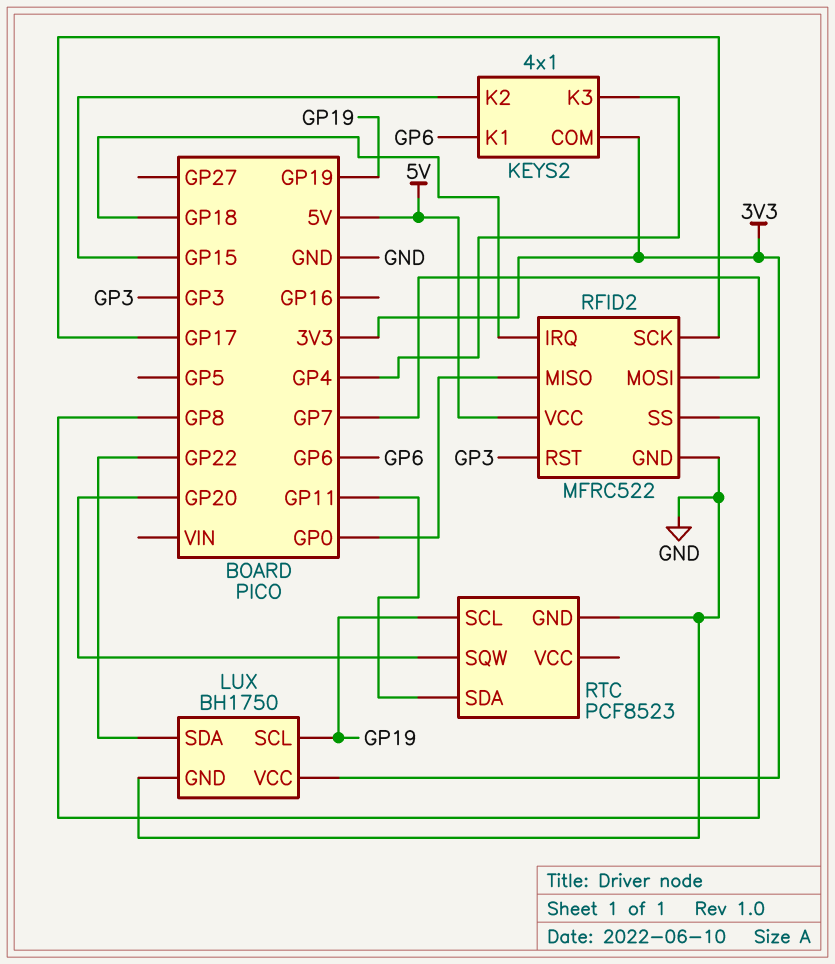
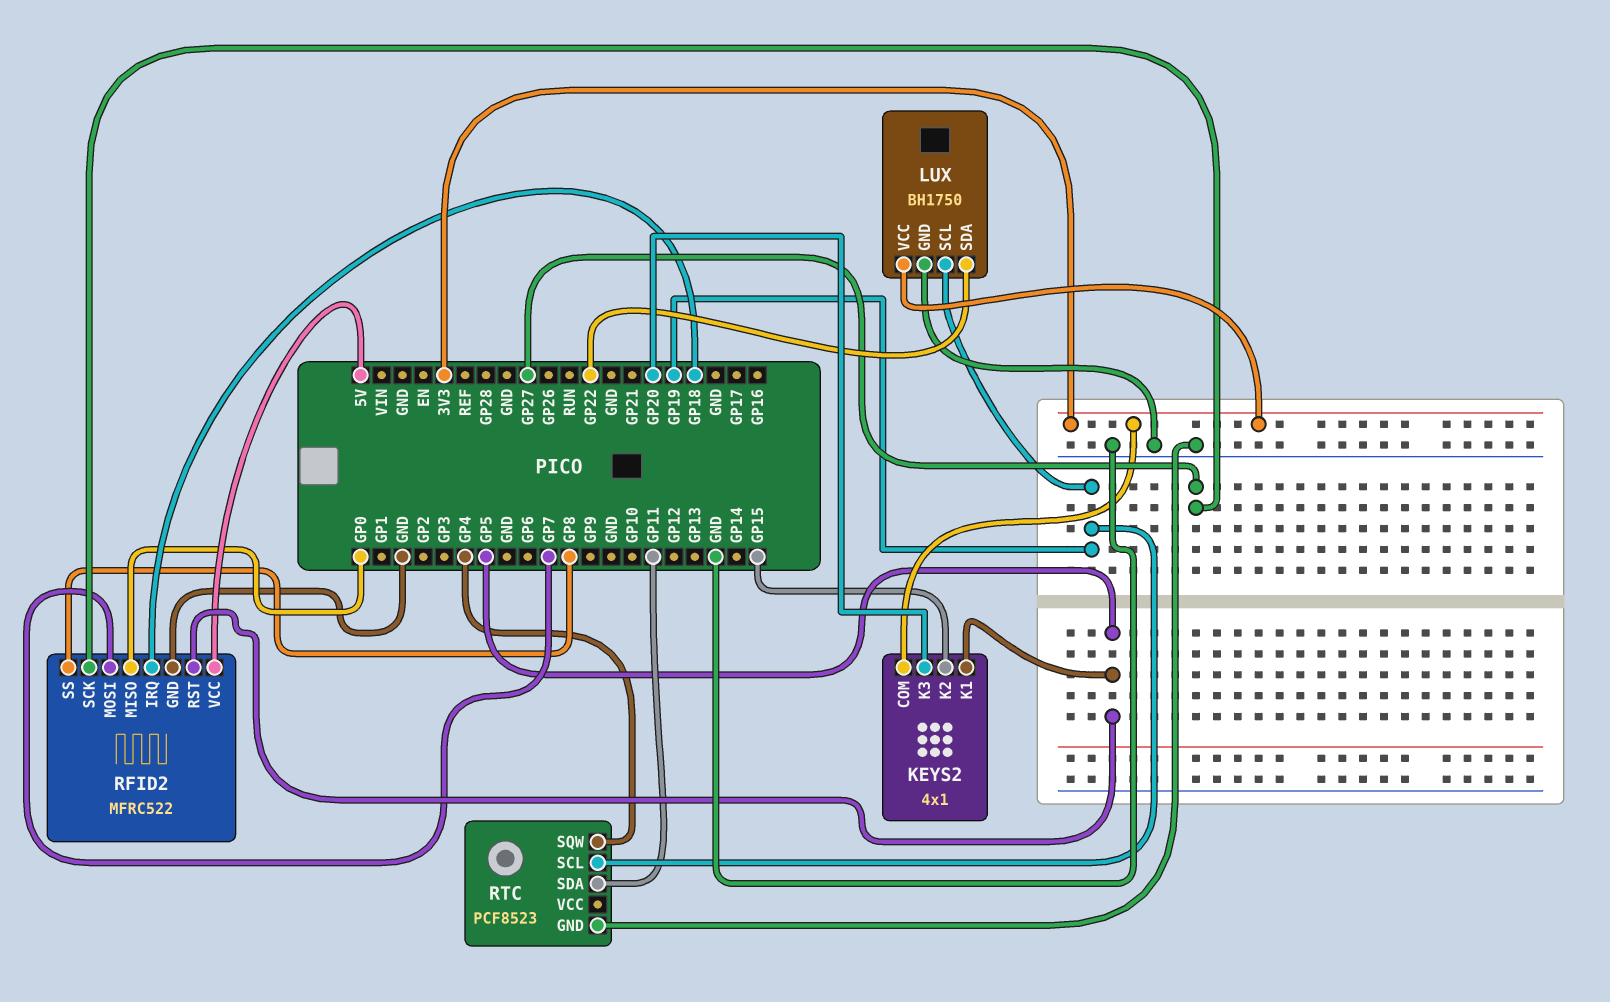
KEYS2 pin K1: GP6 -> GP5
KEYS2 pin K3: GP4 -> GP20
RFID2 pin RST: GP3 -> GP5
RFID2 pin SCK: GP17 -> GP27
RTC pin SQW: GP20 -> GP4

